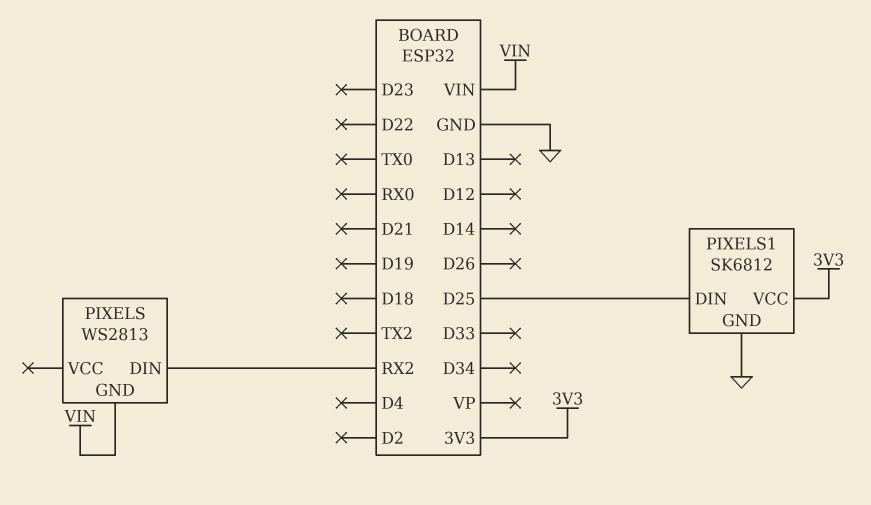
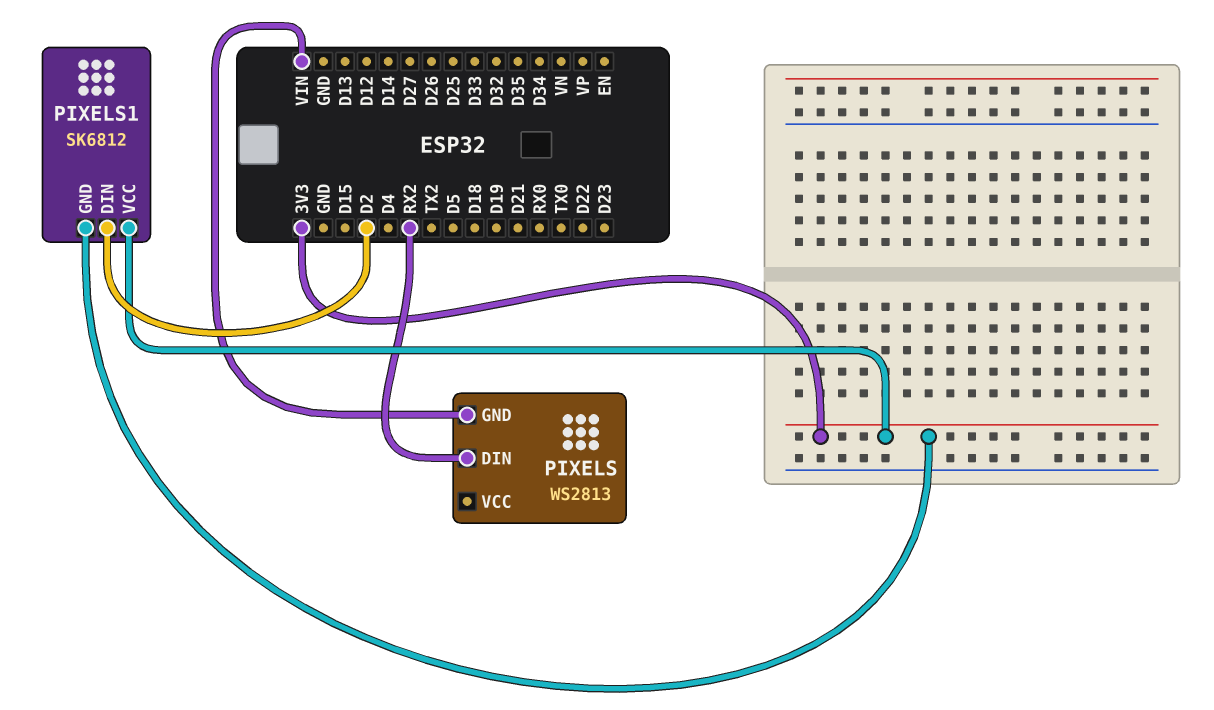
PIXELS1 pin DIN: D25 -> D2
PIXELS1 pin GND: GND -> 3V3

